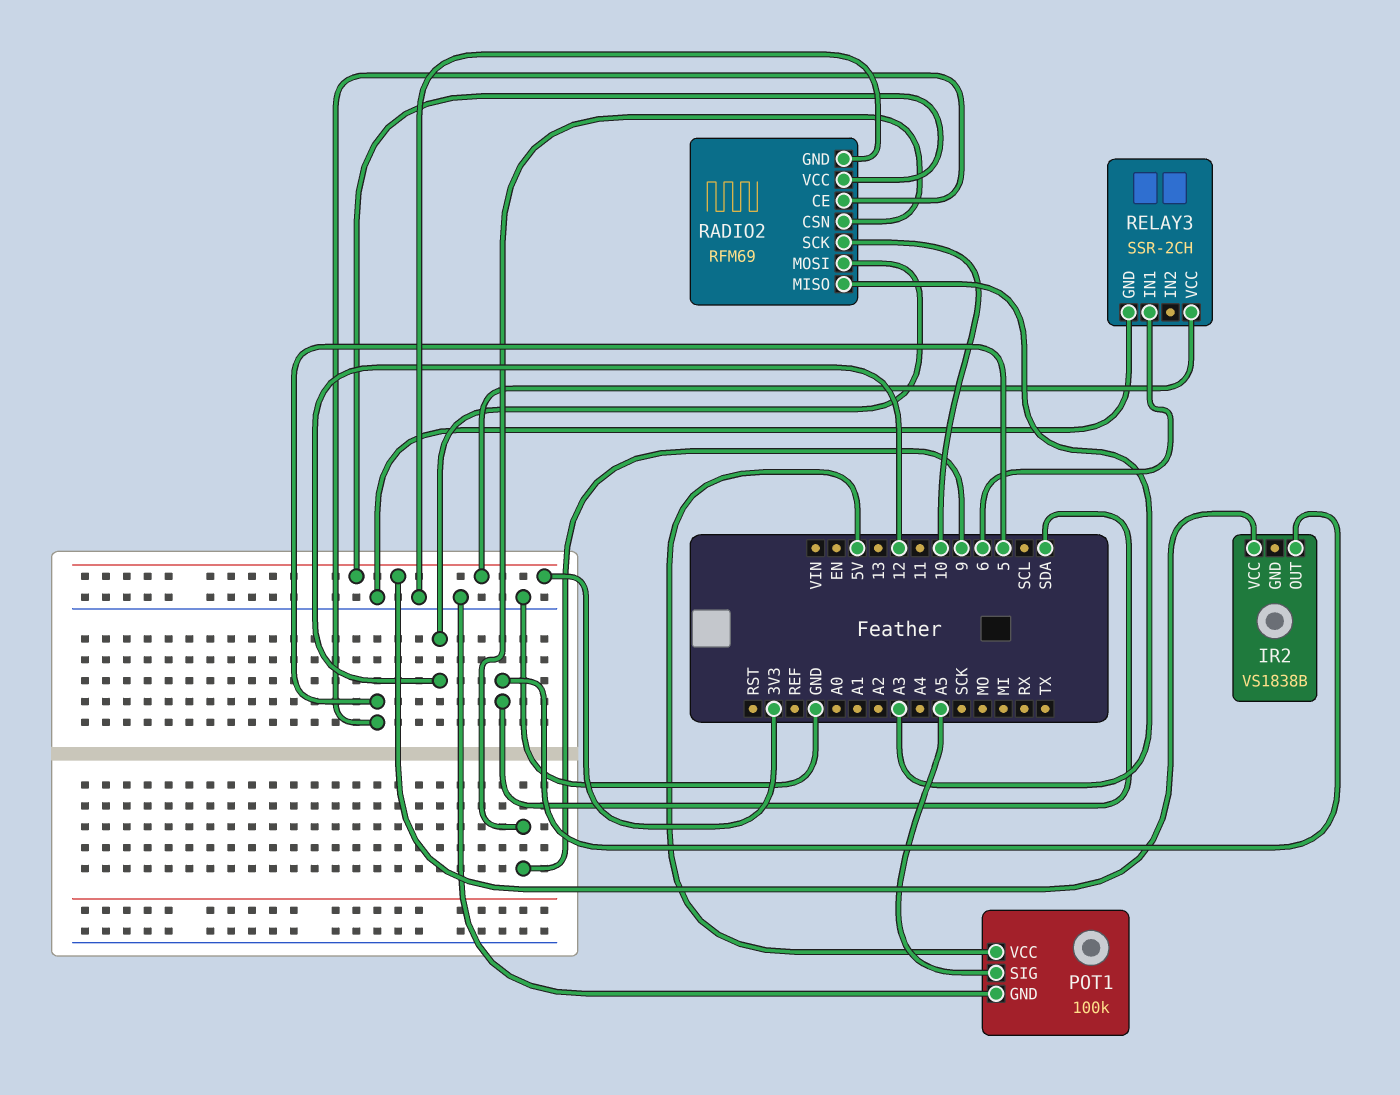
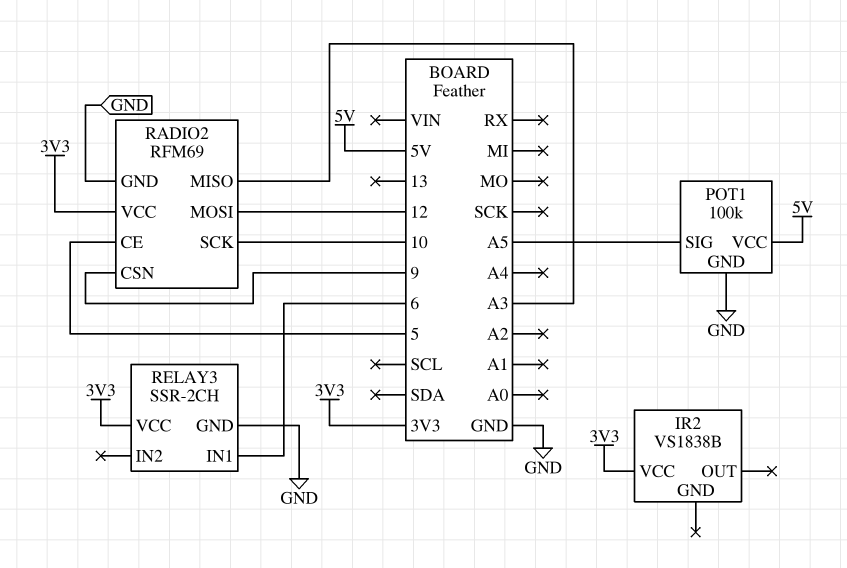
IR2 pin OUT: SDA -> none

